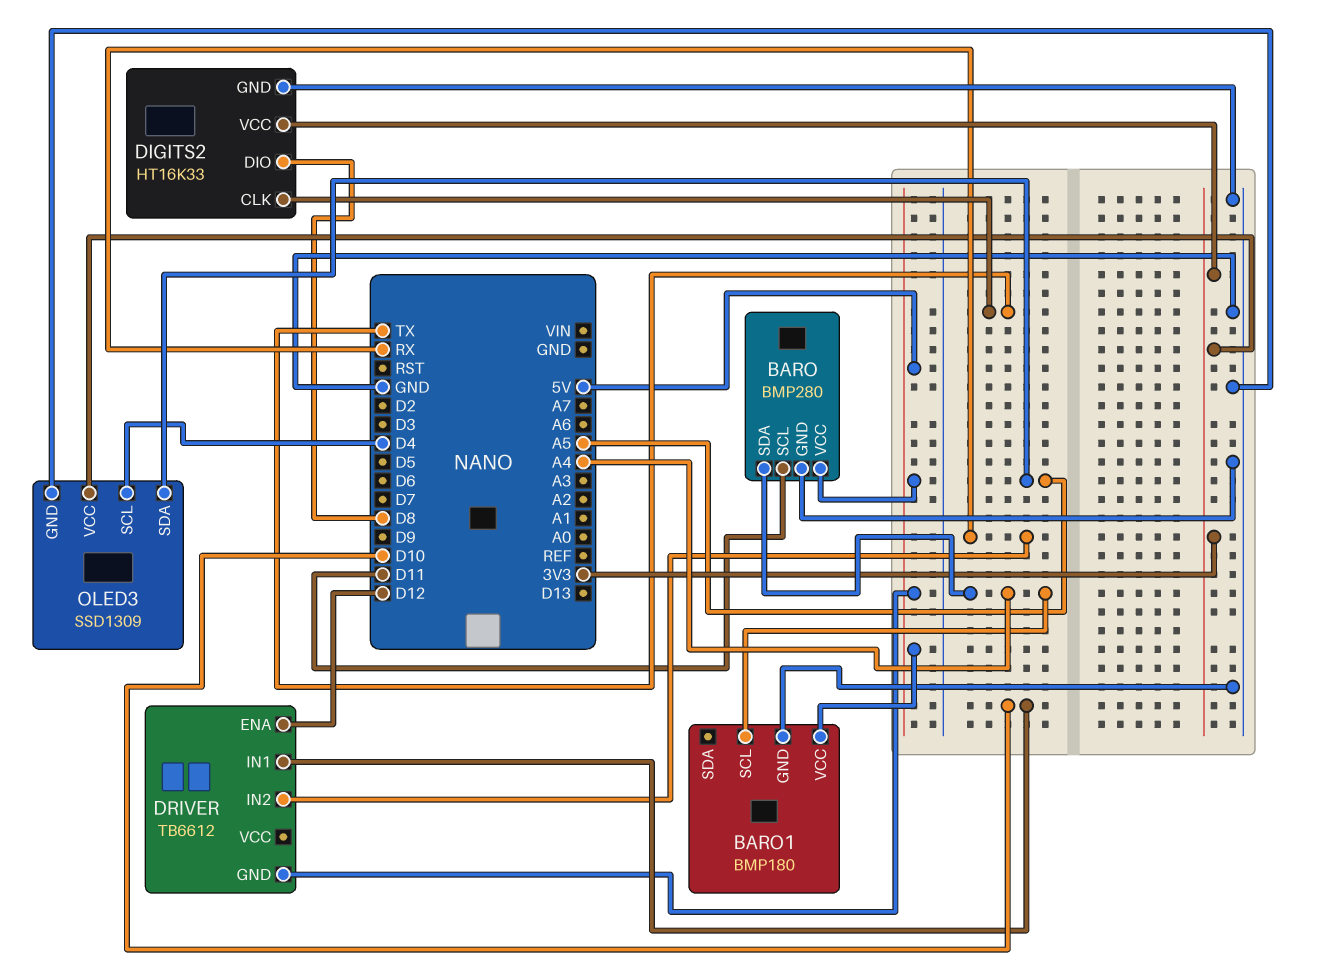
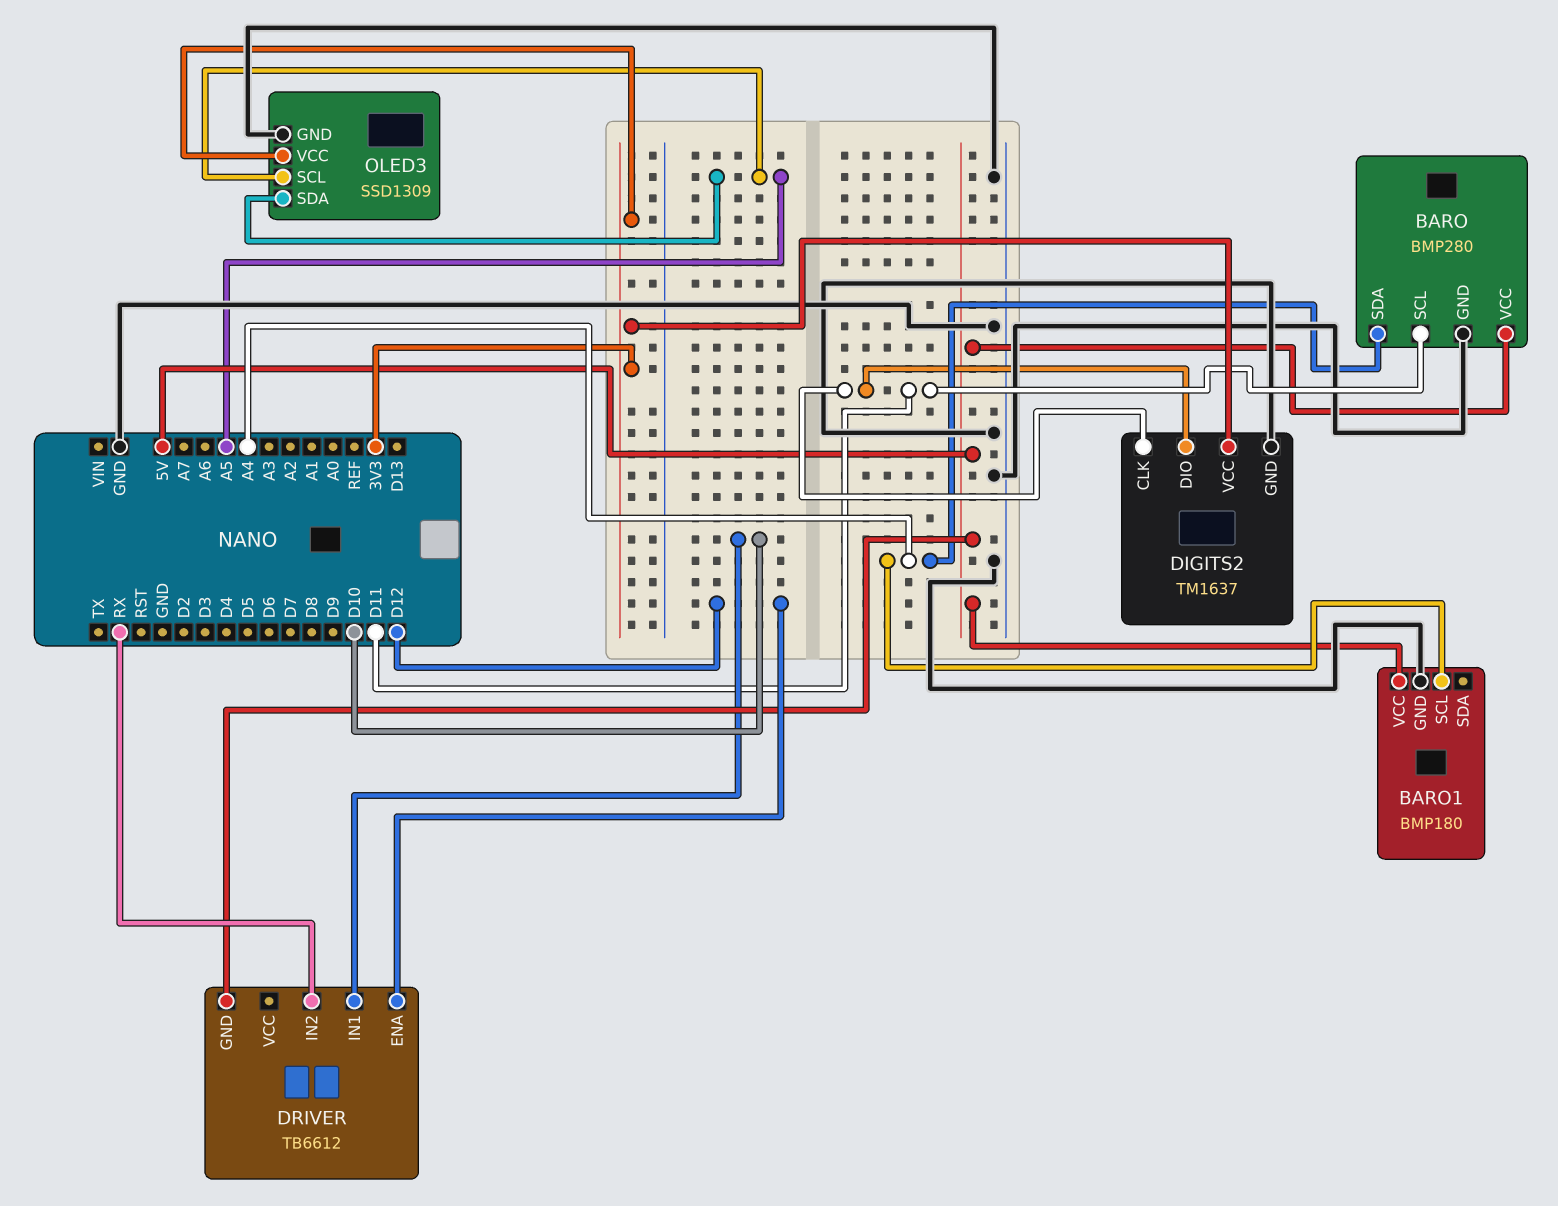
DIGITS2: HT16K33 -> TM1637
DIGITS2 pin CLK: TX -> D11
DIGITS2 pin DIO: D8 -> D11
OLED3 pin SCL: D4 -> A5

